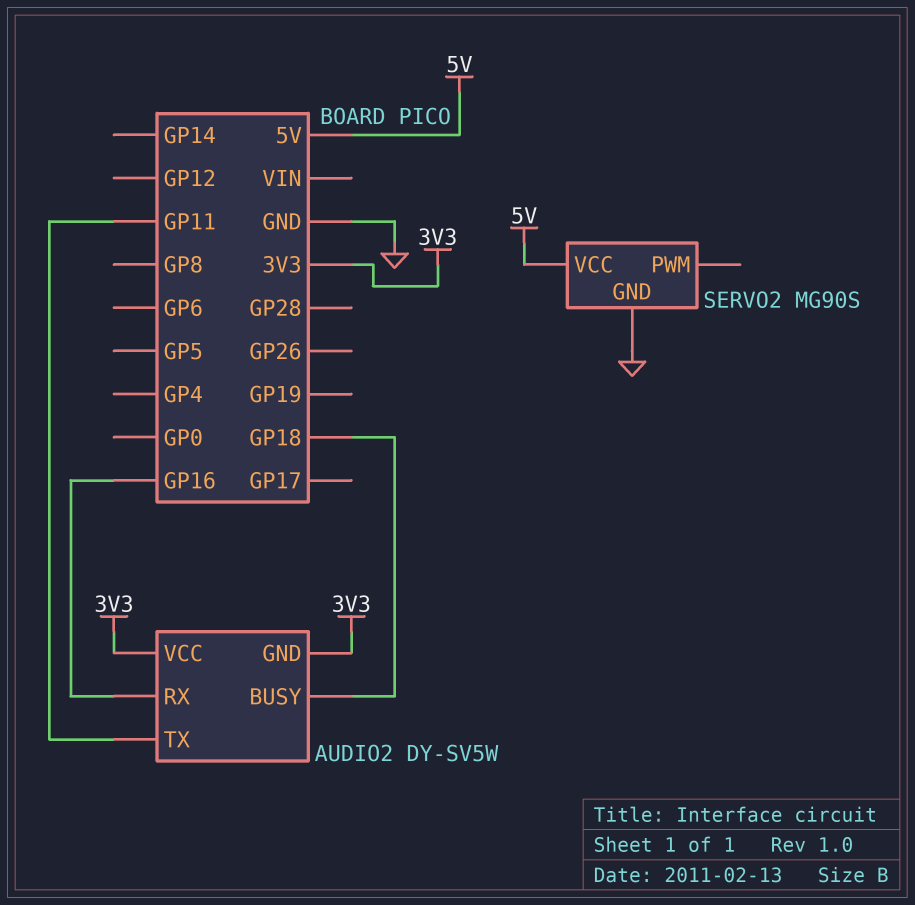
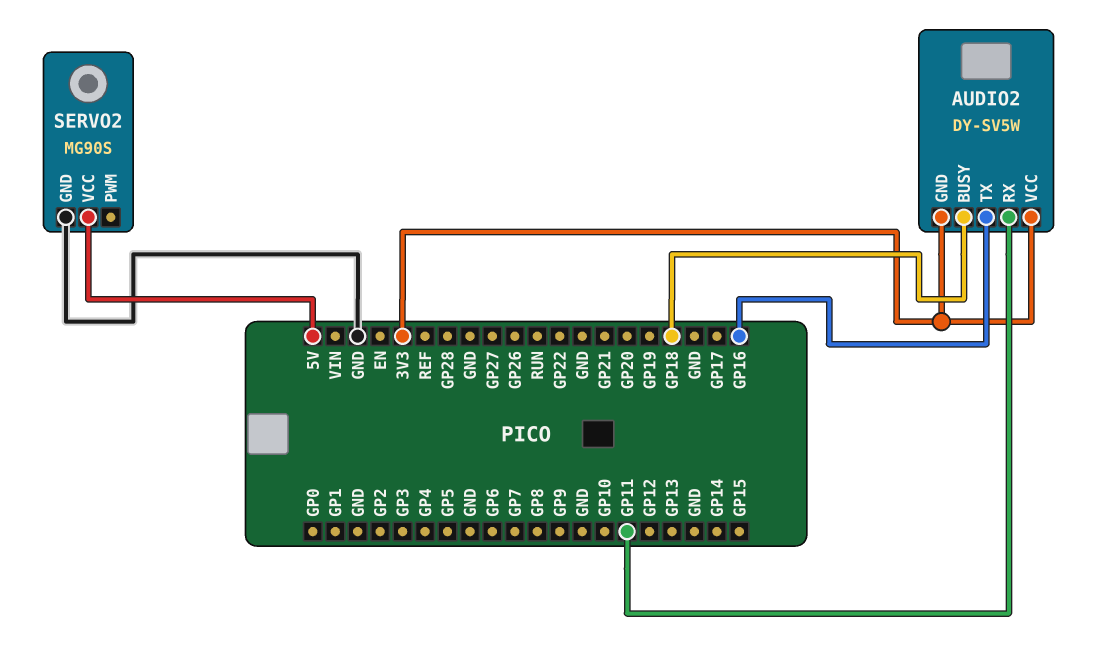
AUDIO2 pin RX: GP16 -> GP11
AUDIO2 pin TX: GP11 -> GP16

